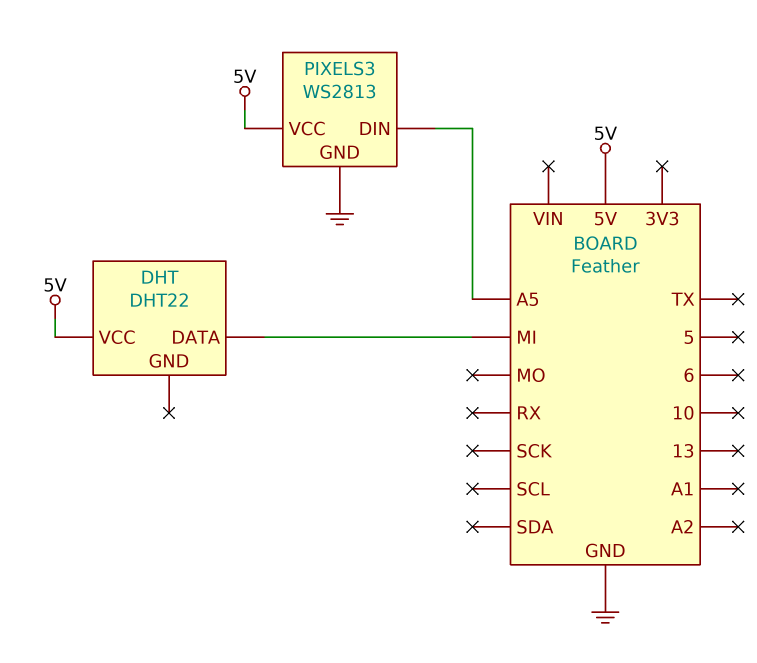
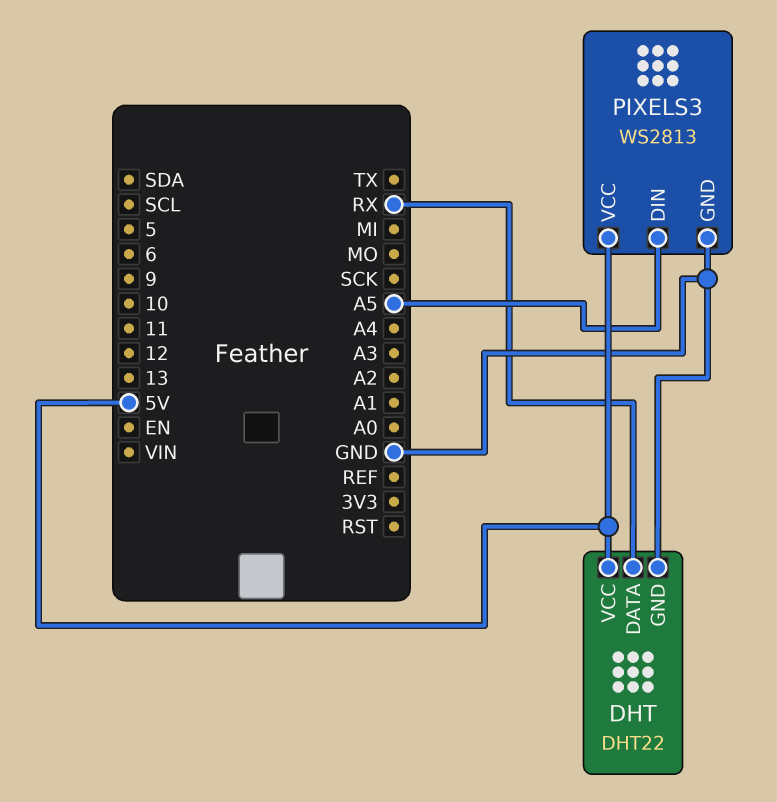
DHT pin DATA: MI -> RX
DHT pin GND: none -> GND

